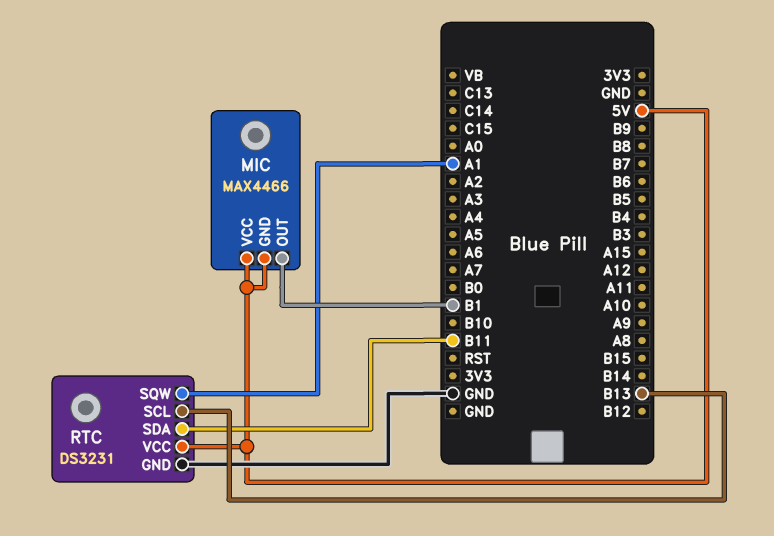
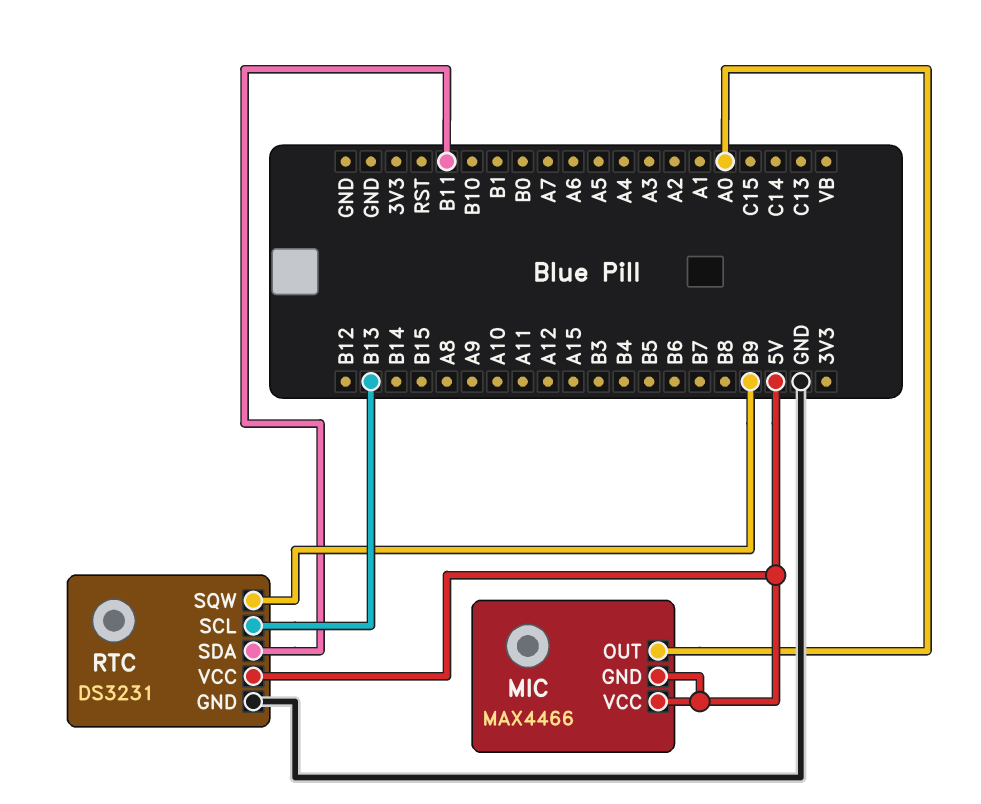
MIC pin OUT: B1 -> A0
RTC pin SQW: A1 -> B9

